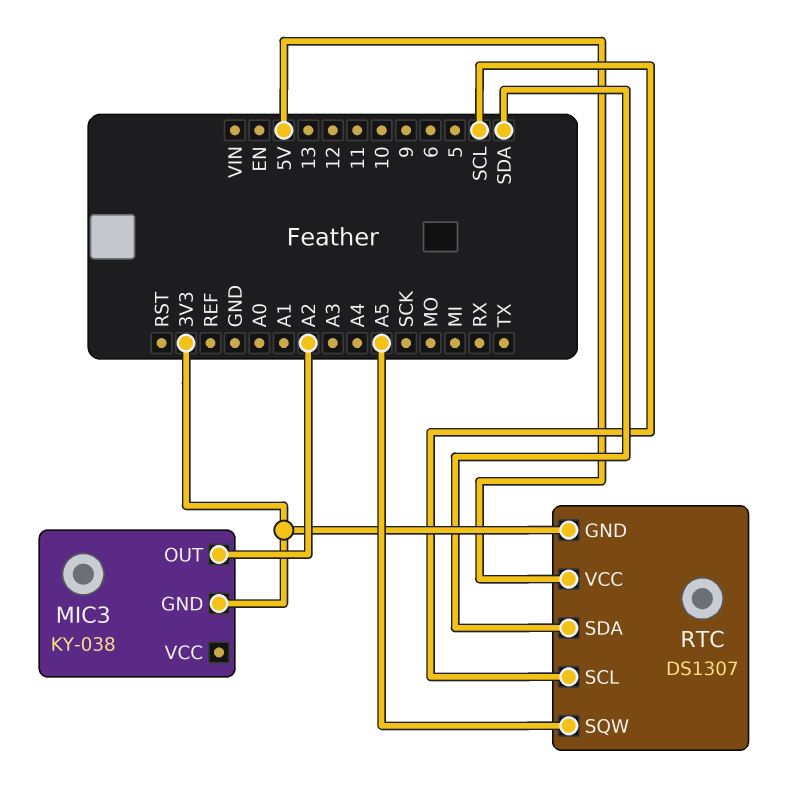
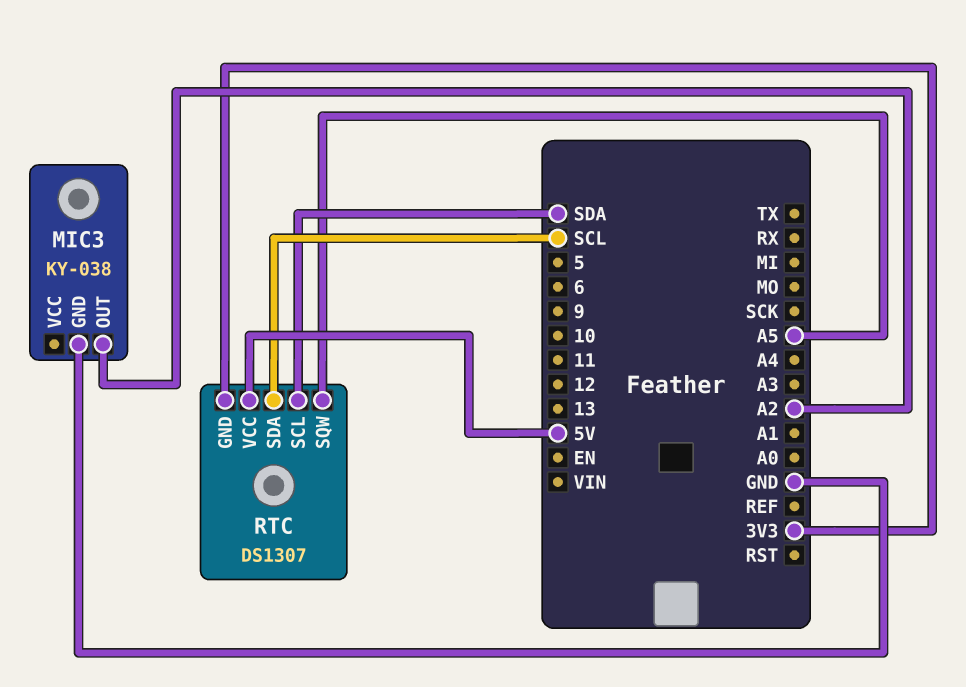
MIC3 pin GND: 3V3 -> GND
RTC pin SCL: SCL -> SDA
RTC pin SDA: SDA -> SCL

